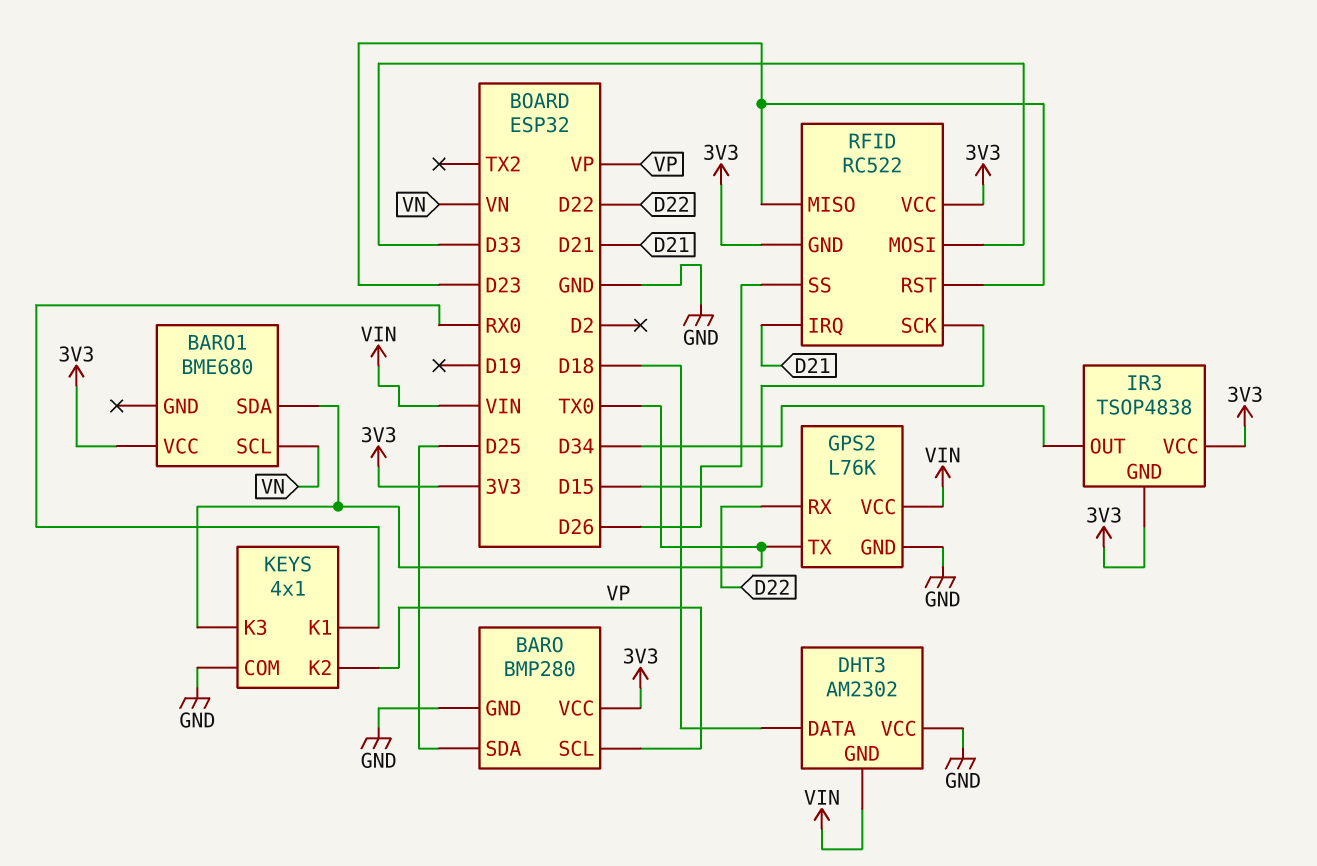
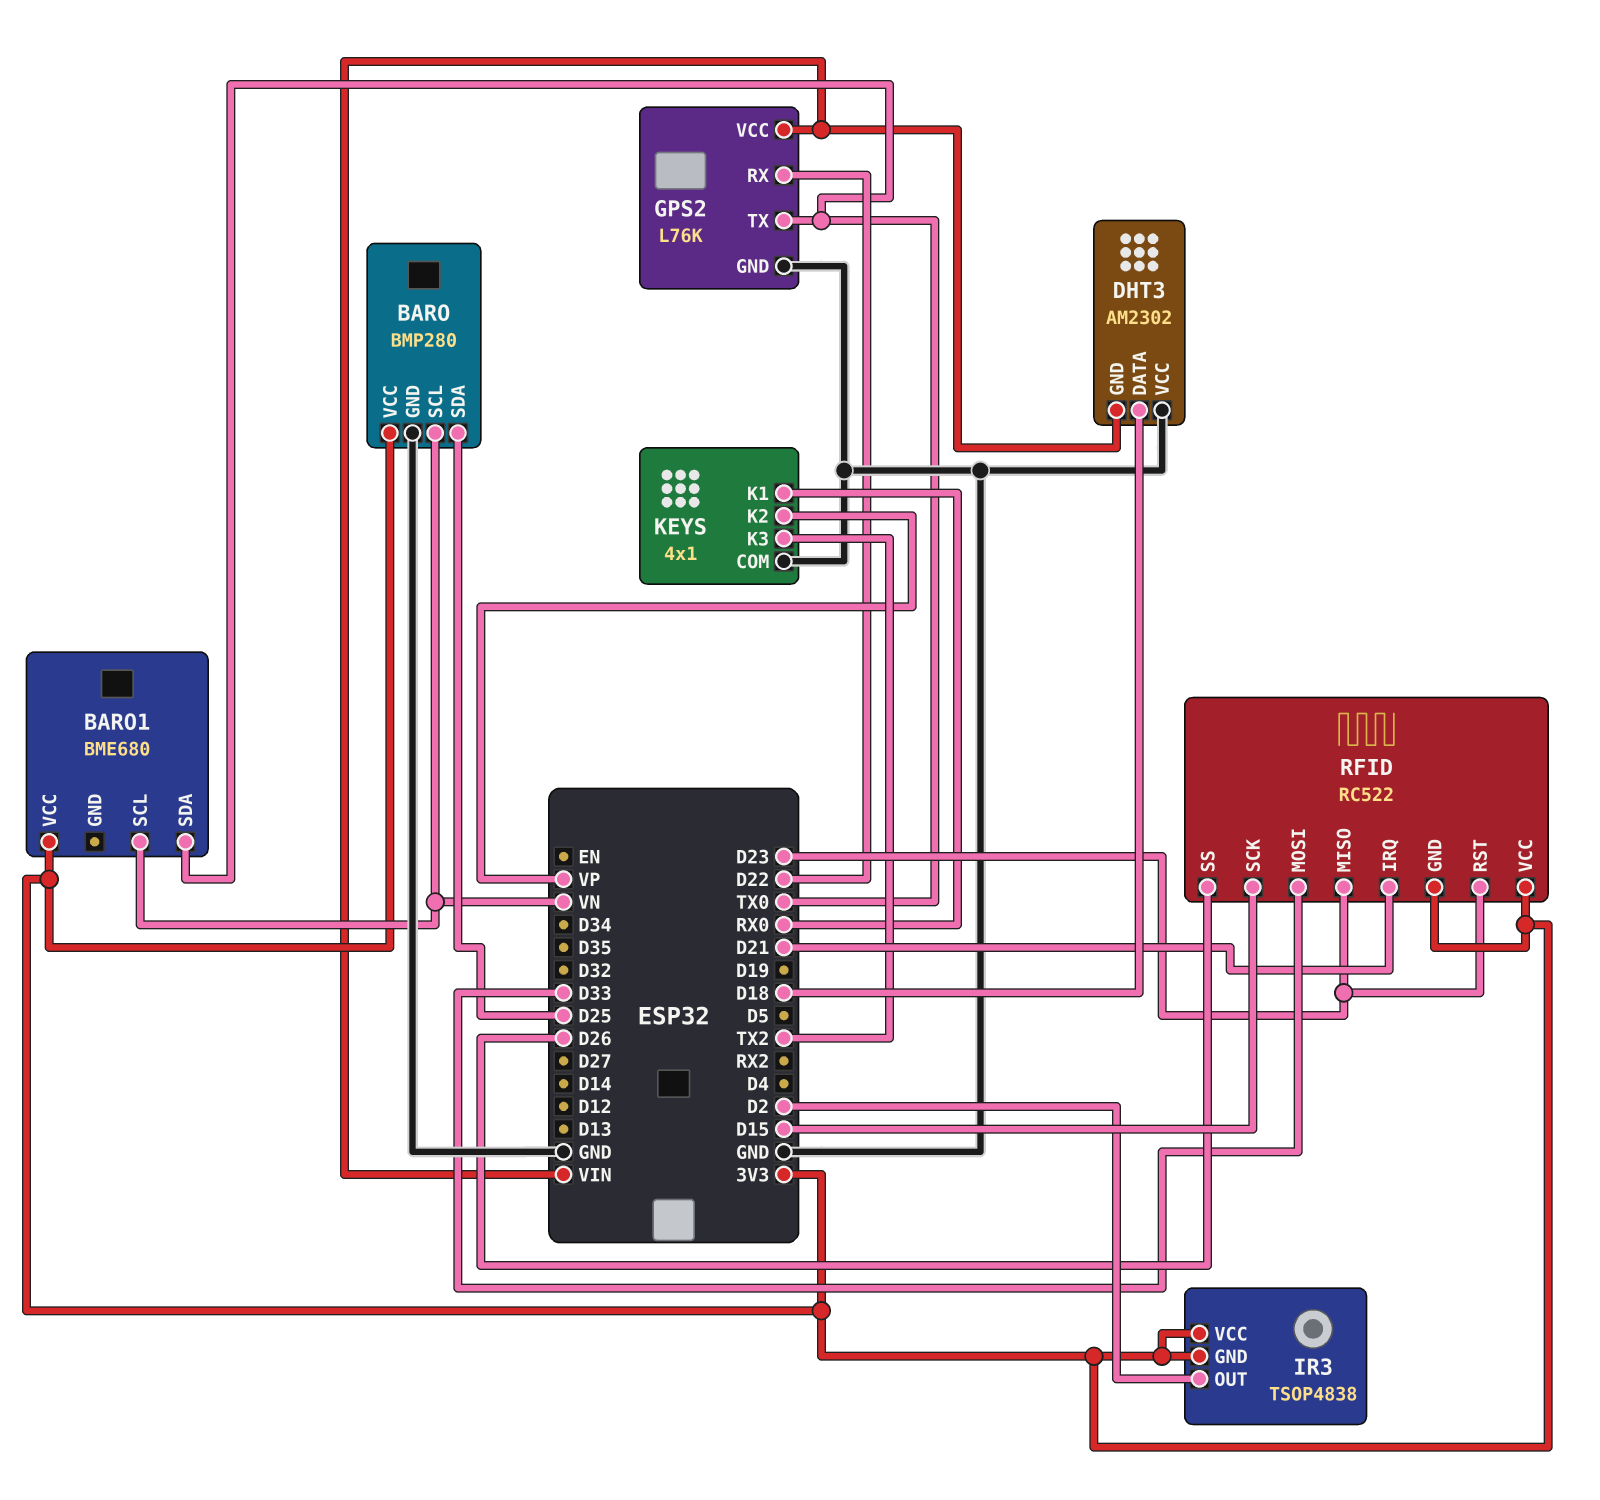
BARO pin SCL: VP -> VN
IR3 pin OUT: D34 -> D2
KEYS pin K3: TX0 -> TX2

